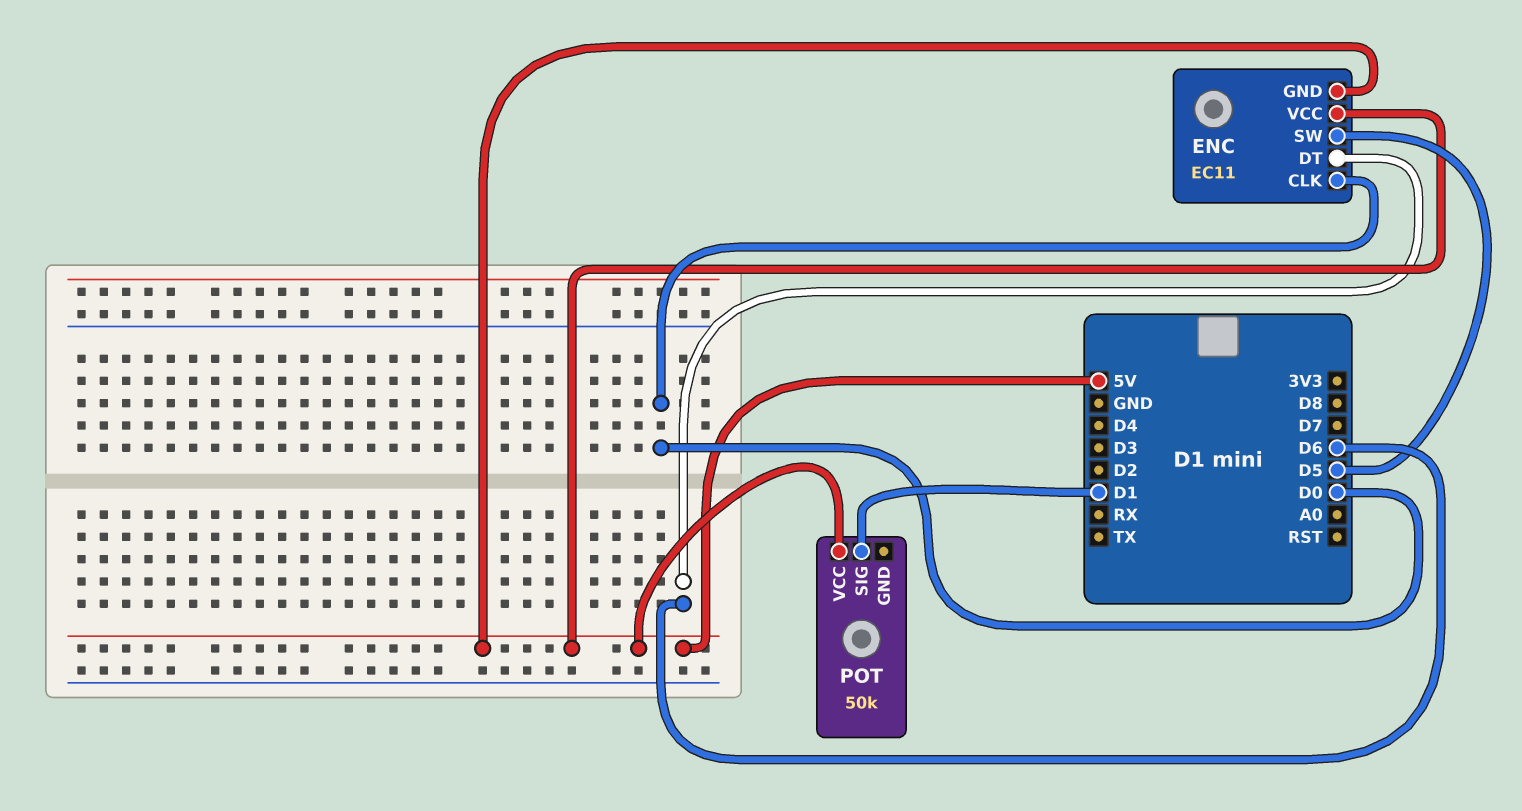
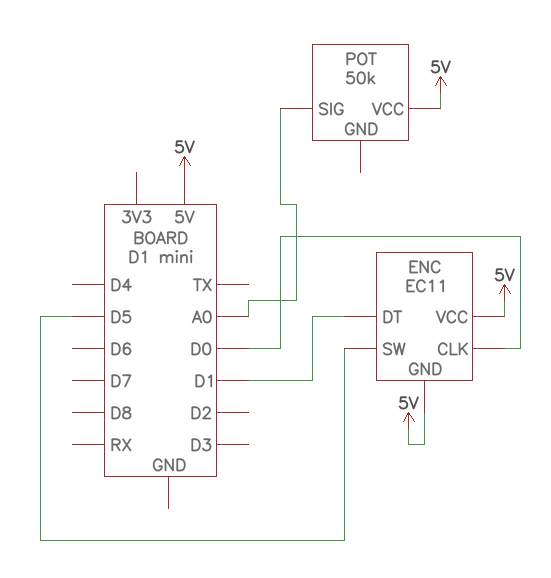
ENC pin DT: D6 -> D1
POT pin SIG: D1 -> A0

